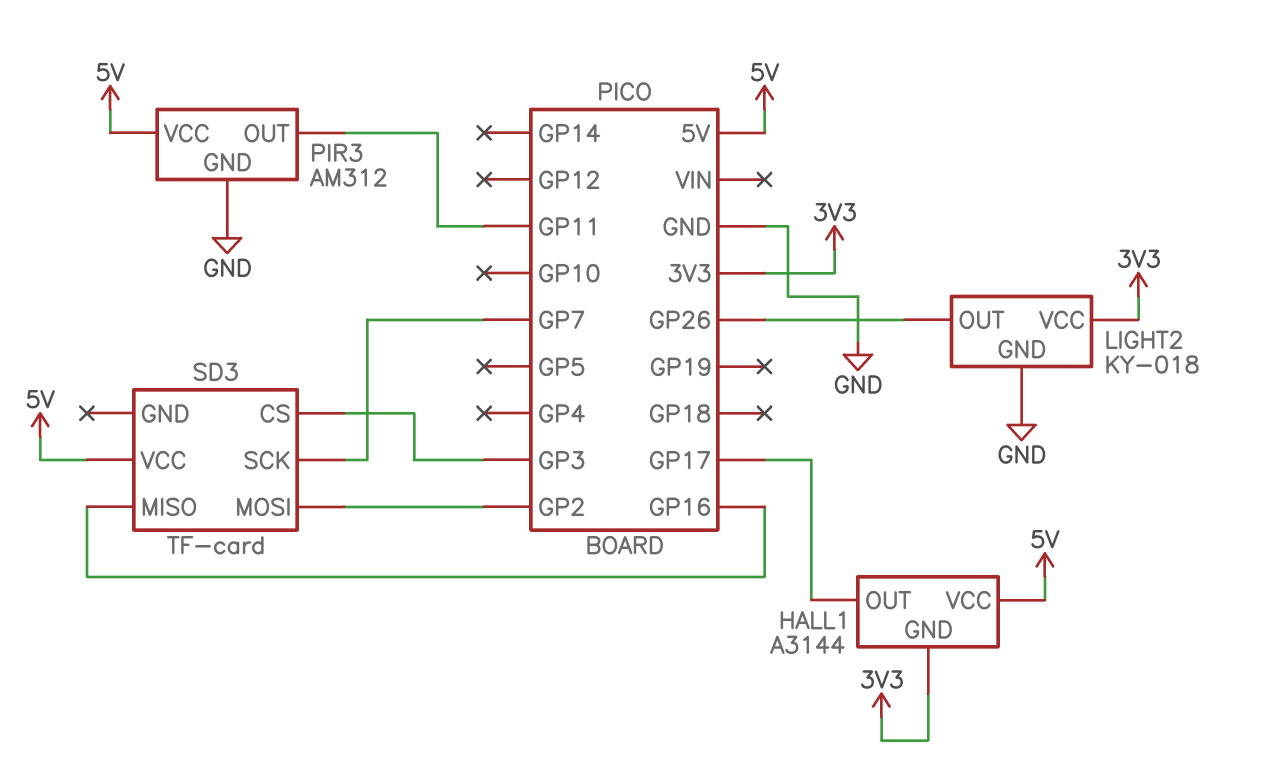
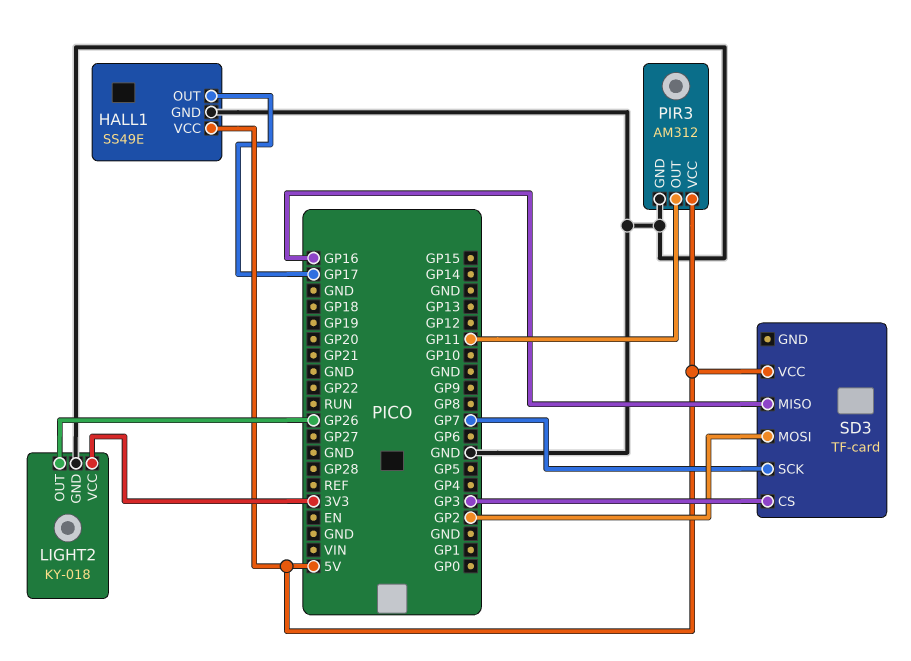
HALL1: A3144 -> SS49E
HALL1 pin GND: 3V3 -> GND

